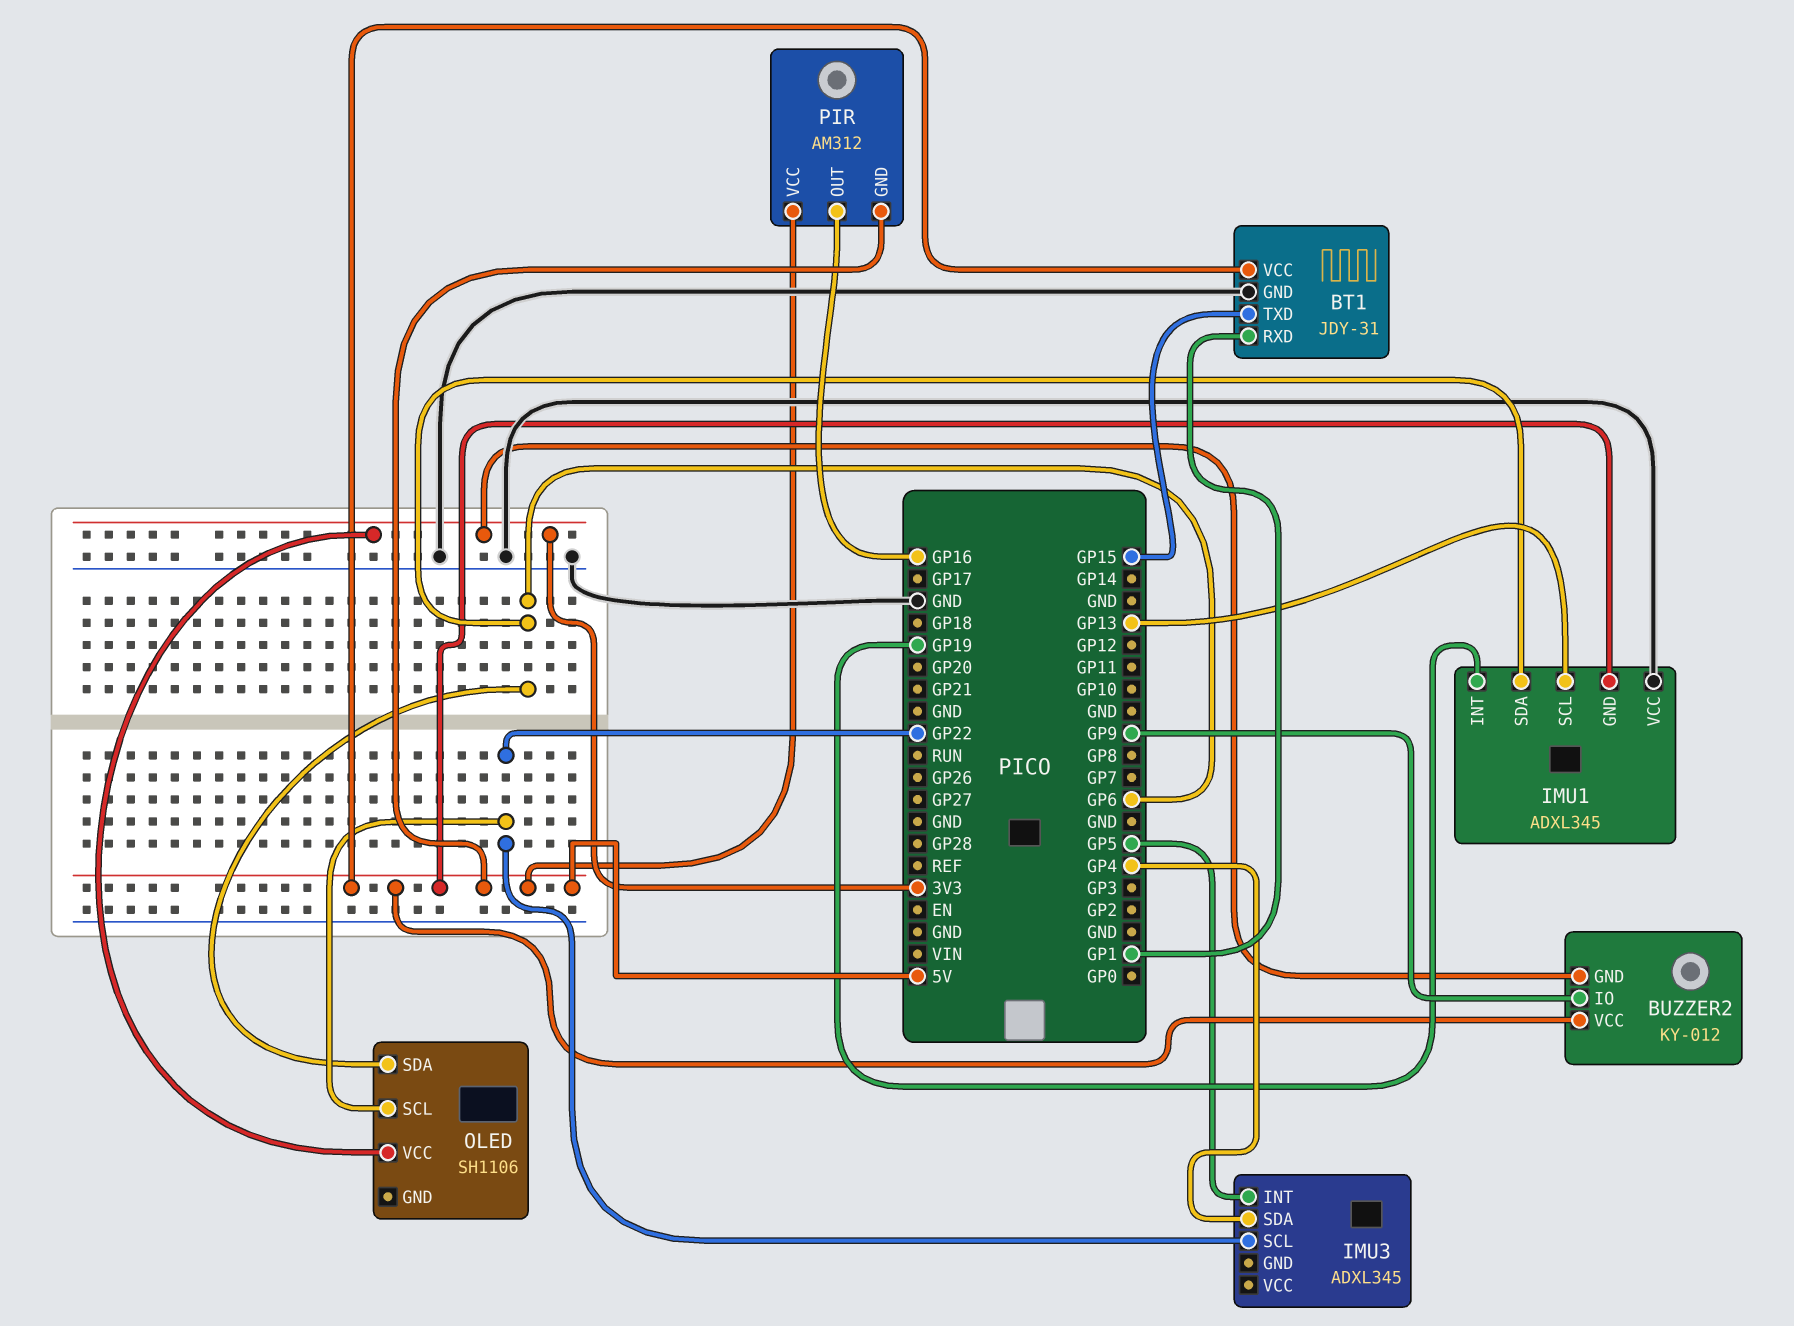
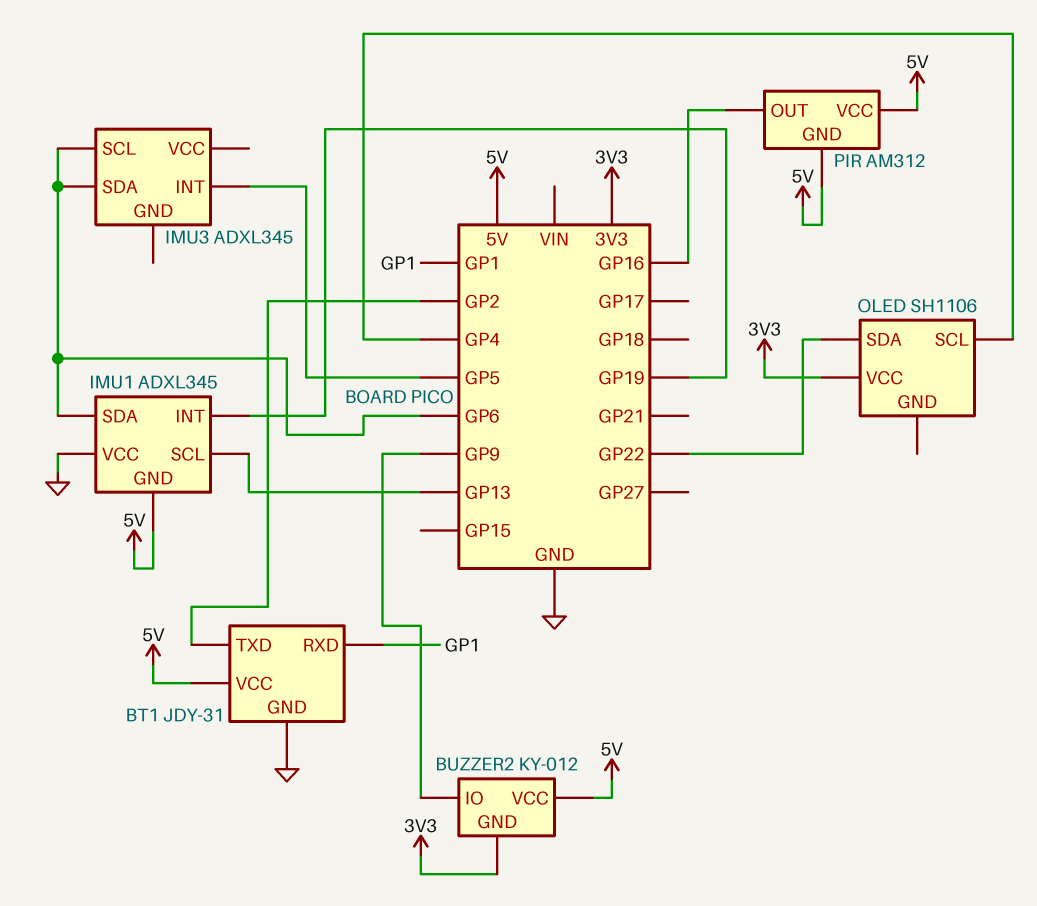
BT1 pin TXD: GP15 -> GP2
IMU3 pin SCL: GP22 -> GP6
IMU3 pin SDA: GP4 -> GP6
OLED pin SCL: GP22 -> GP4
OLED pin SDA: GP6 -> GP22

